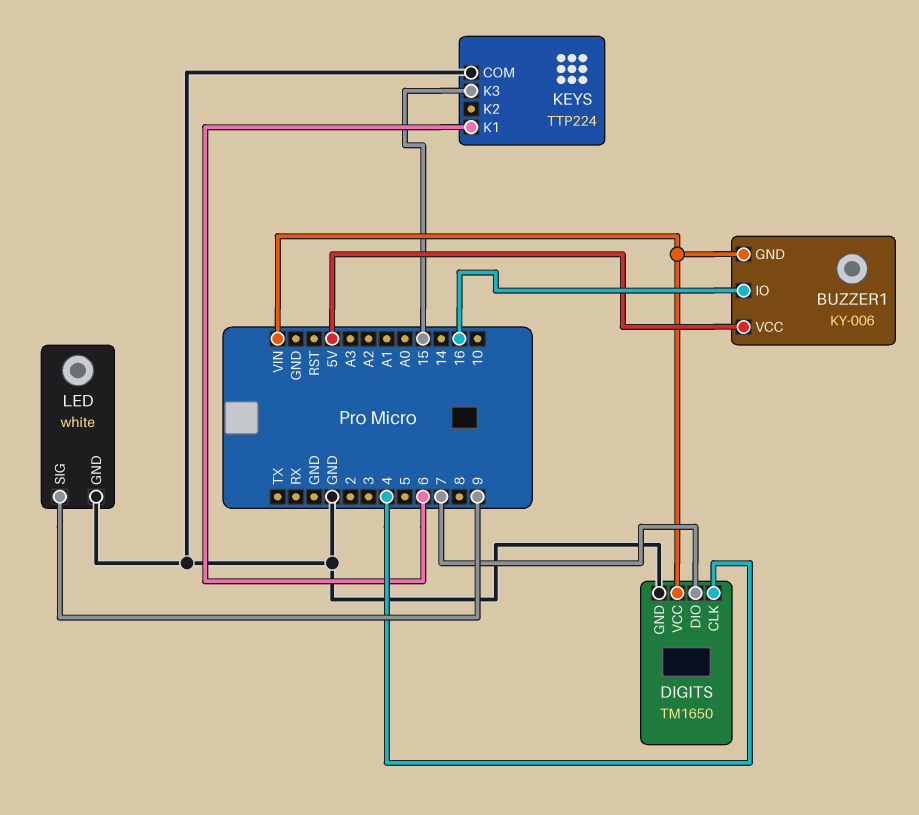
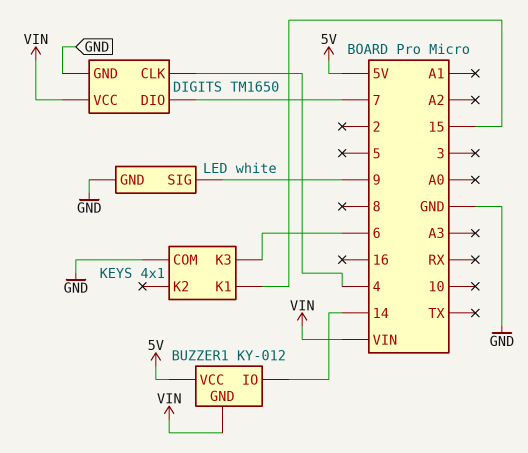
BUZZER1: KY-006 -> KY-012
BUZZER1 pin IO: 16 -> 14
KEYS: TTP224 -> 4x1
KEYS pin K1: 6 -> 15
KEYS pin K3: 15 -> 6

